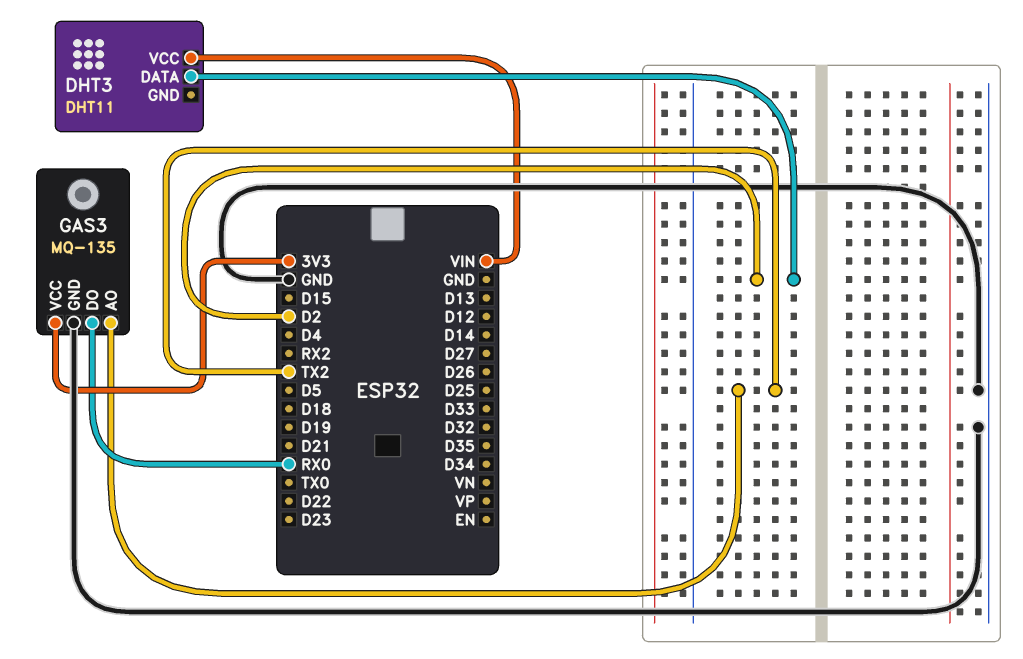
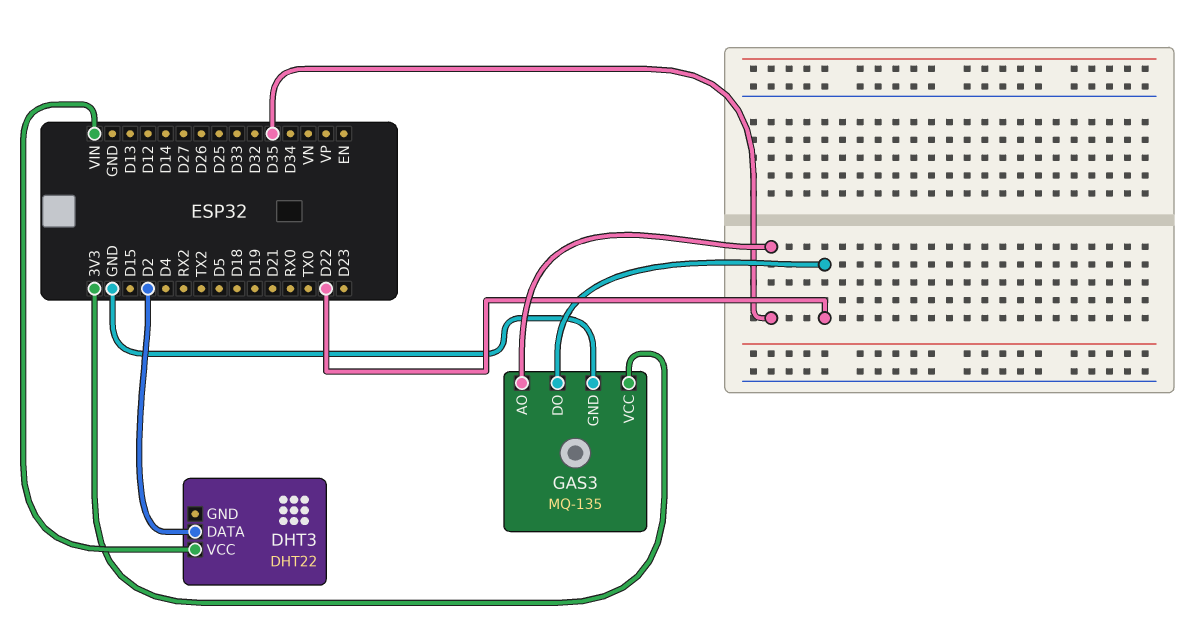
DHT3: DHT11 -> DHT22
GAS3 pin AO: TX2 -> D35
GAS3 pin DO: RX0 -> D22

